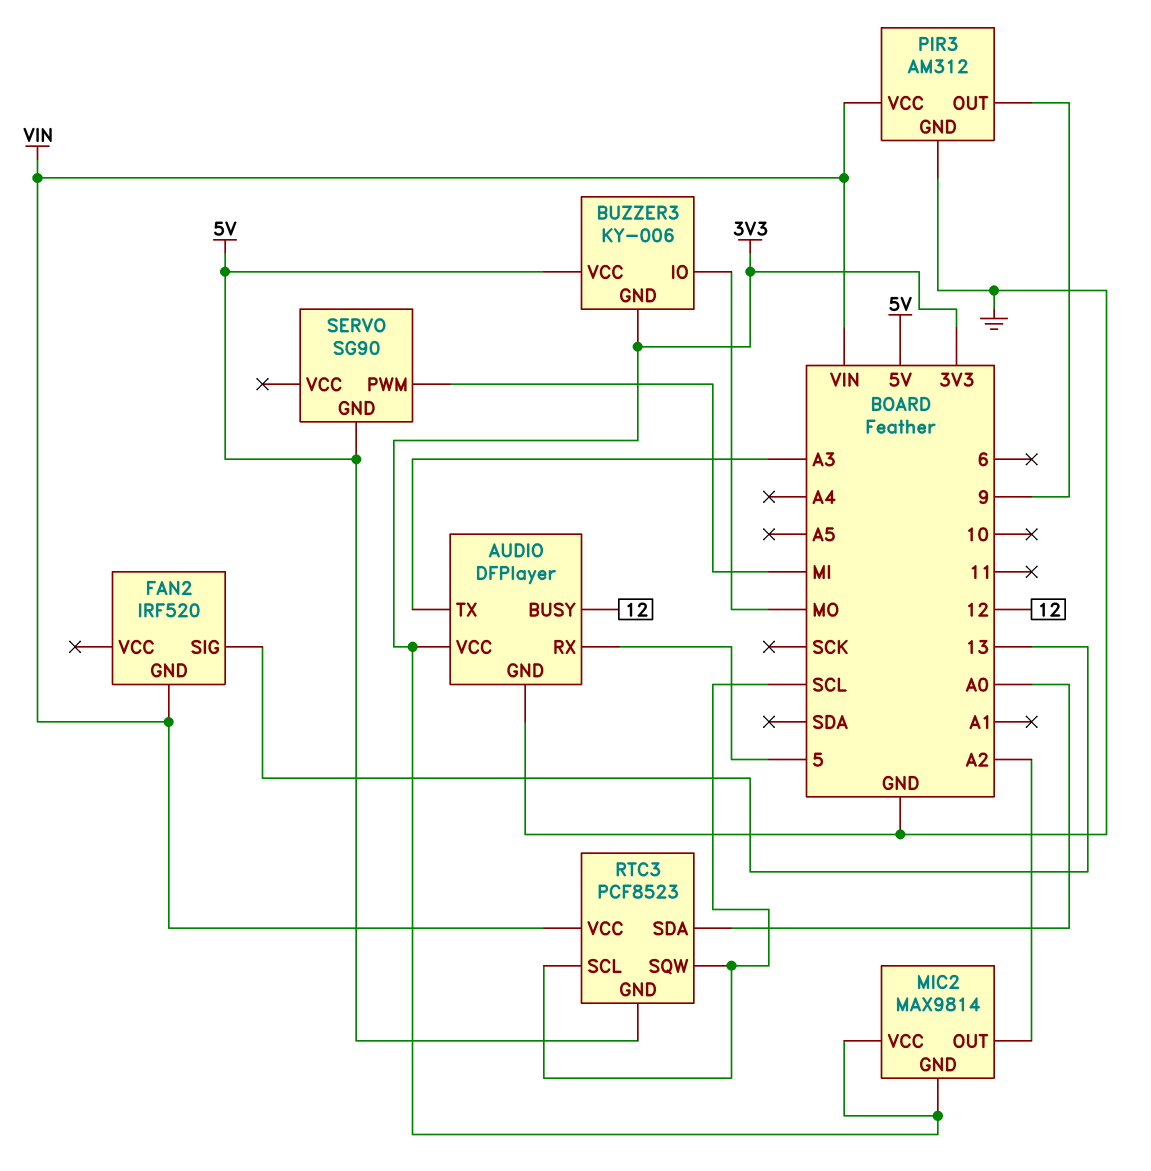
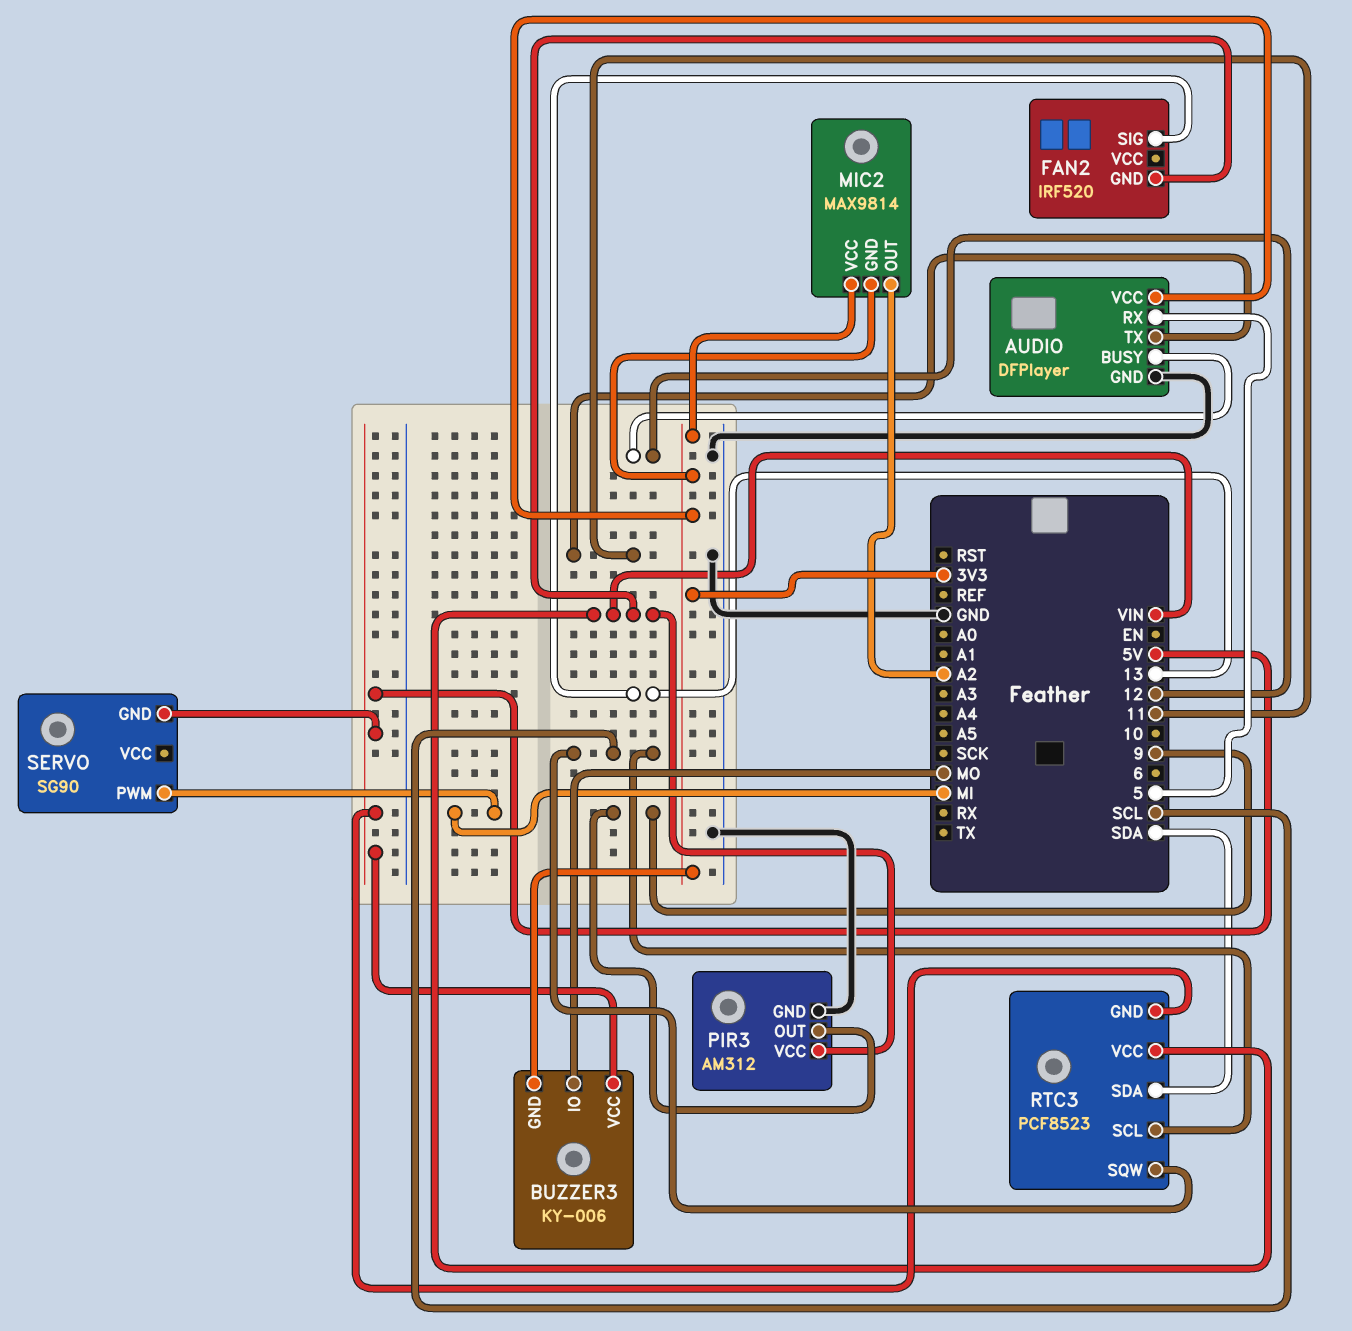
AUDIO pin TX: A3 -> 11
RTC3 pin SDA: A0 -> SDA

